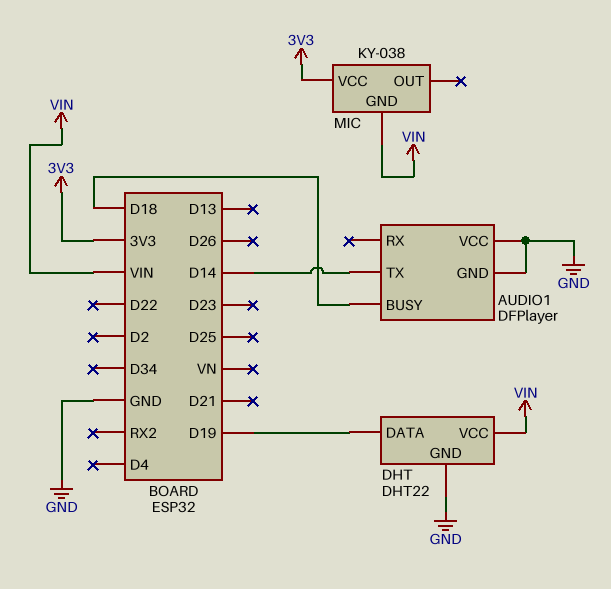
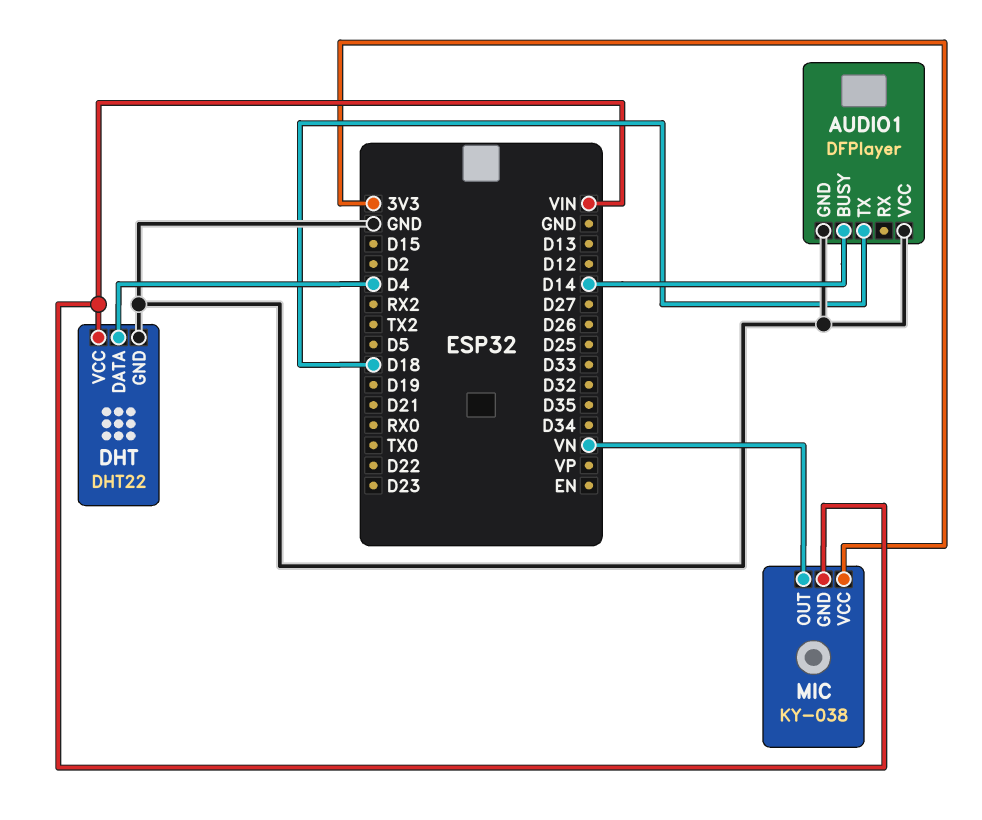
AUDIO1 pin BUSY: D18 -> D14
AUDIO1 pin TX: D14 -> D18
DHT pin DATA: D19 -> D4
MIC pin OUT: none -> VN

